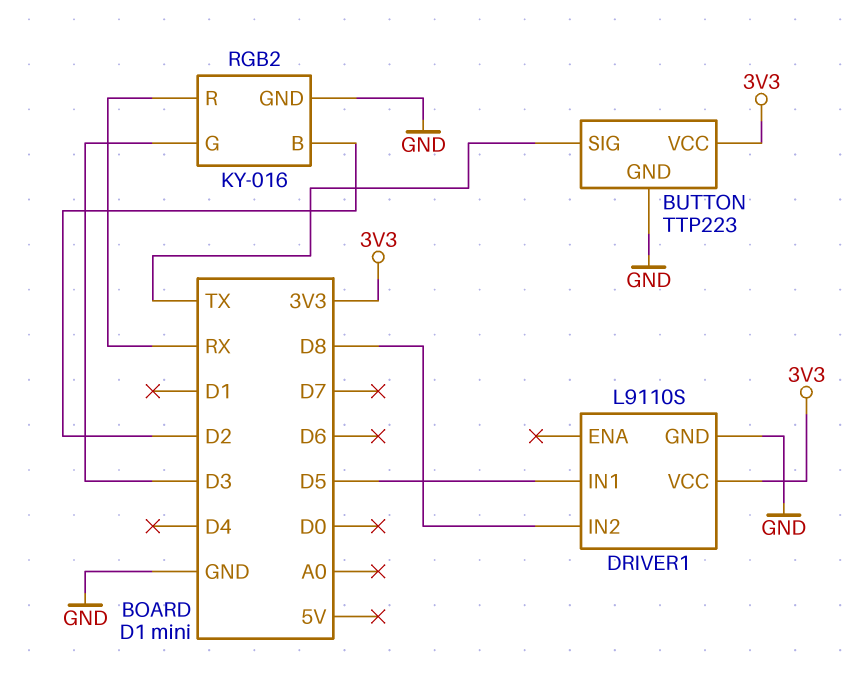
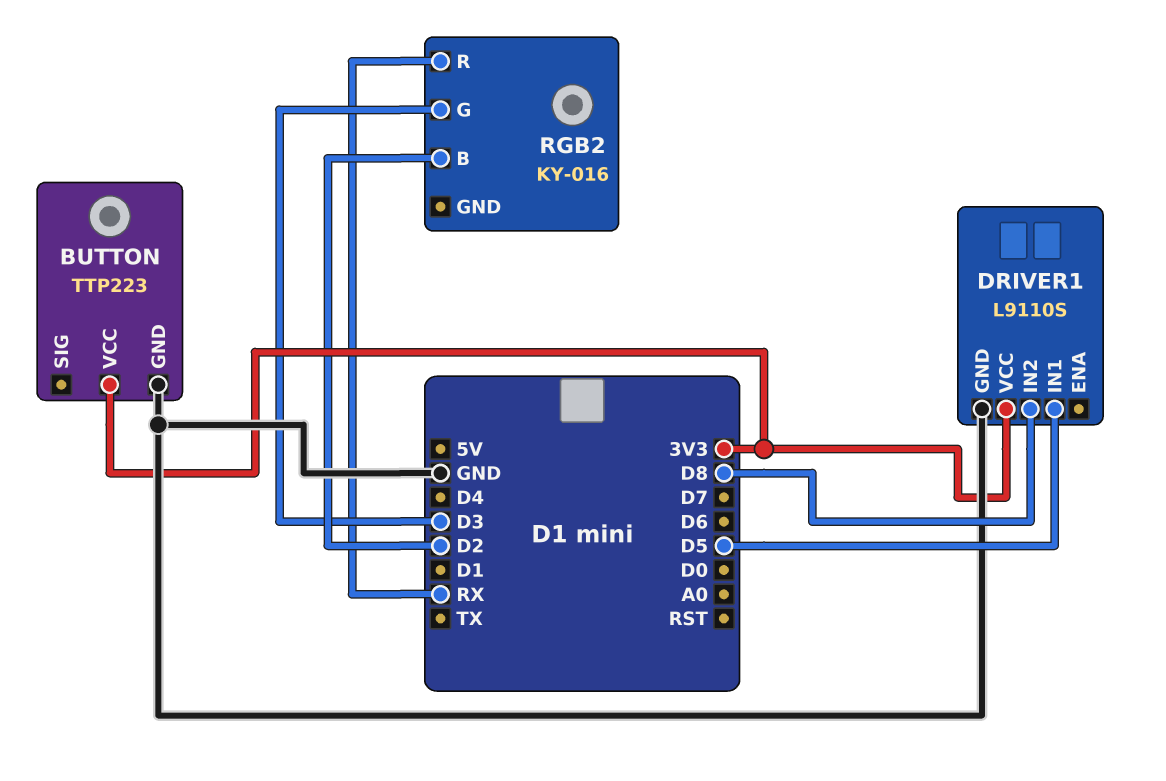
BUTTON pin SIG: TX -> none
RGB2 pin GND: GND -> none

